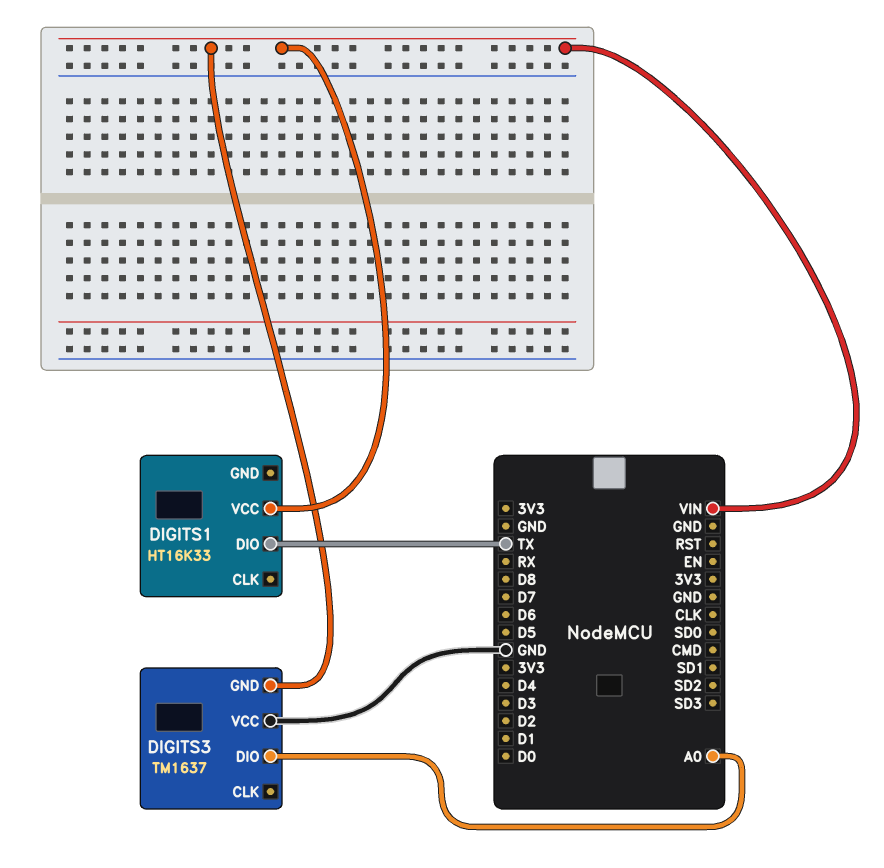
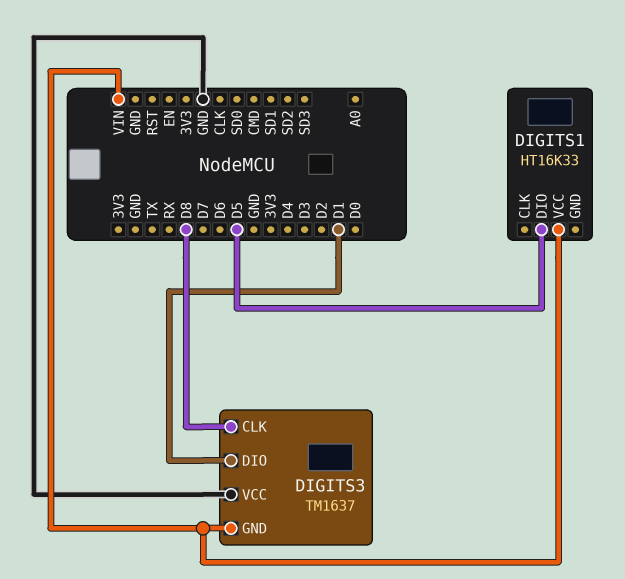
DIGITS1 pin DIO: TX -> D5
DIGITS3 pin CLK: none -> D8
DIGITS3 pin DIO: A0 -> D1

